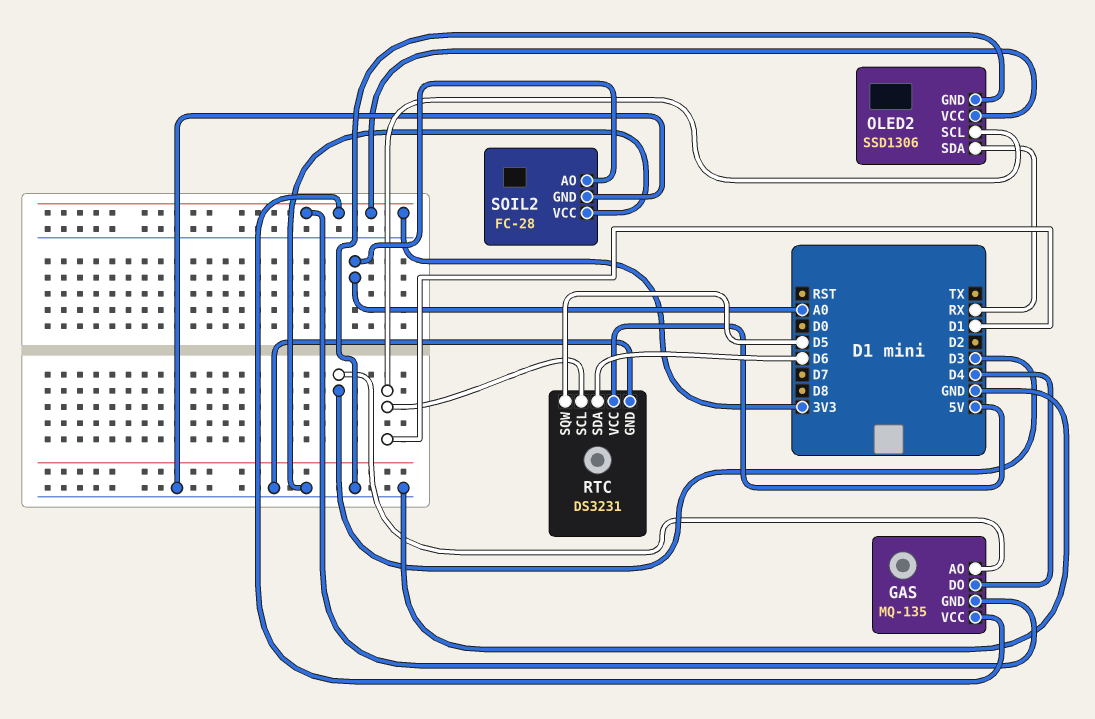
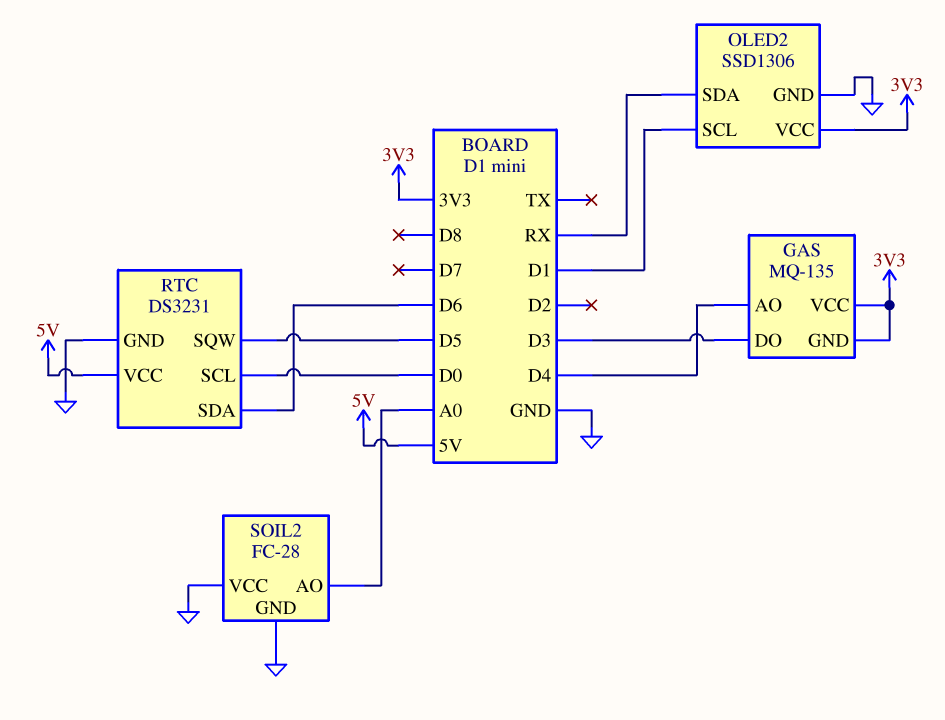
GAS pin AO: D3 -> D4
GAS pin DO: D4 -> D3
RTC pin SCL: D1 -> D0

